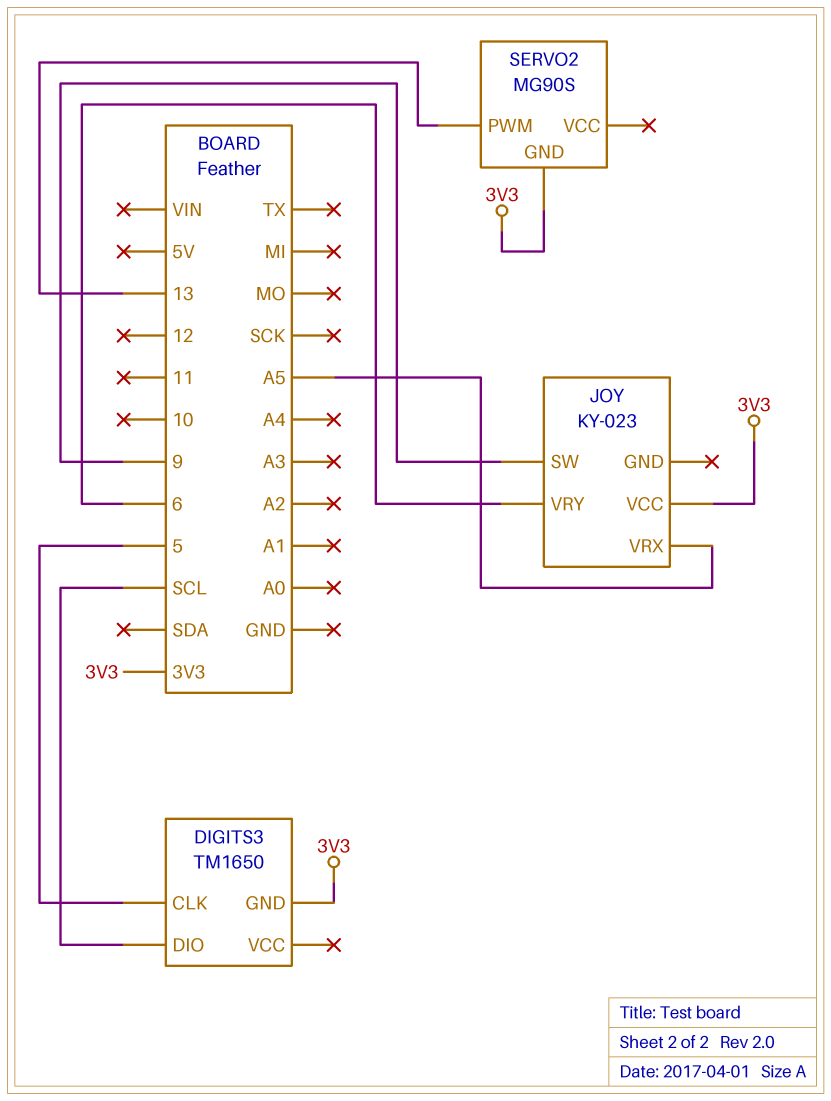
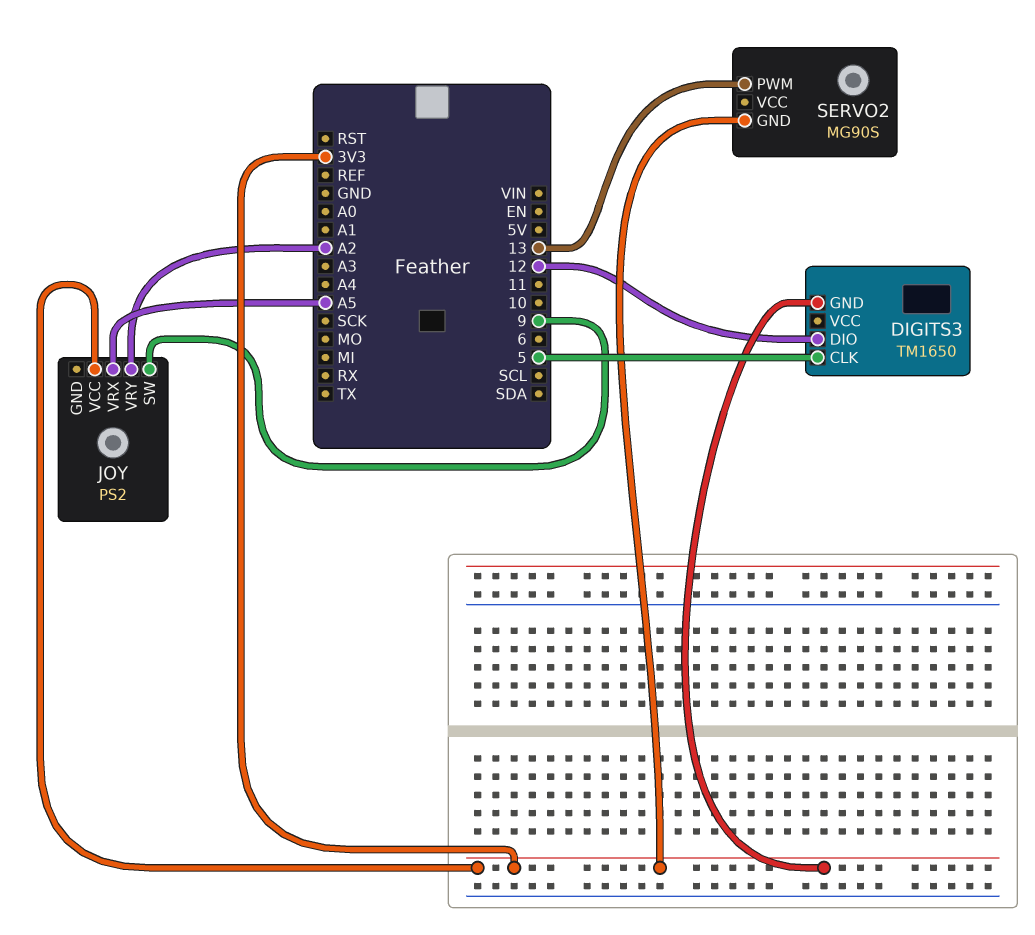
DIGITS3 pin DIO: SCL -> 12
JOY: KY-023 -> PS2
JOY pin VRY: 6 -> A2

